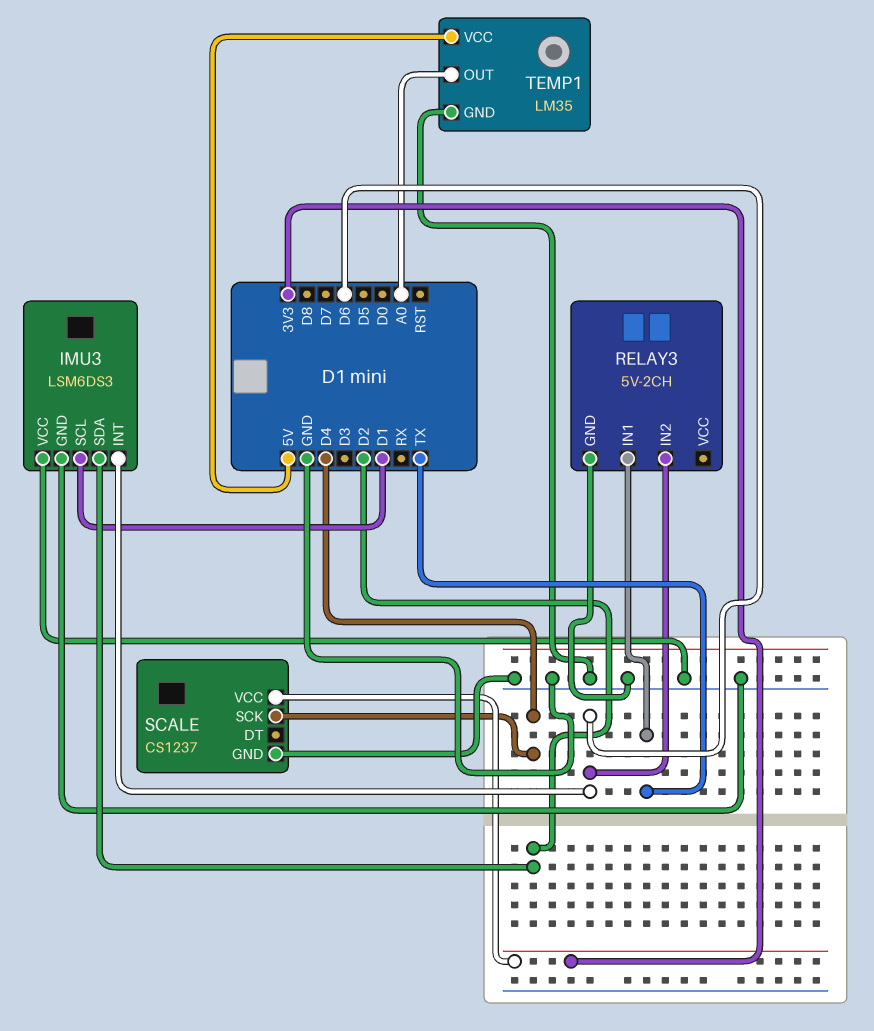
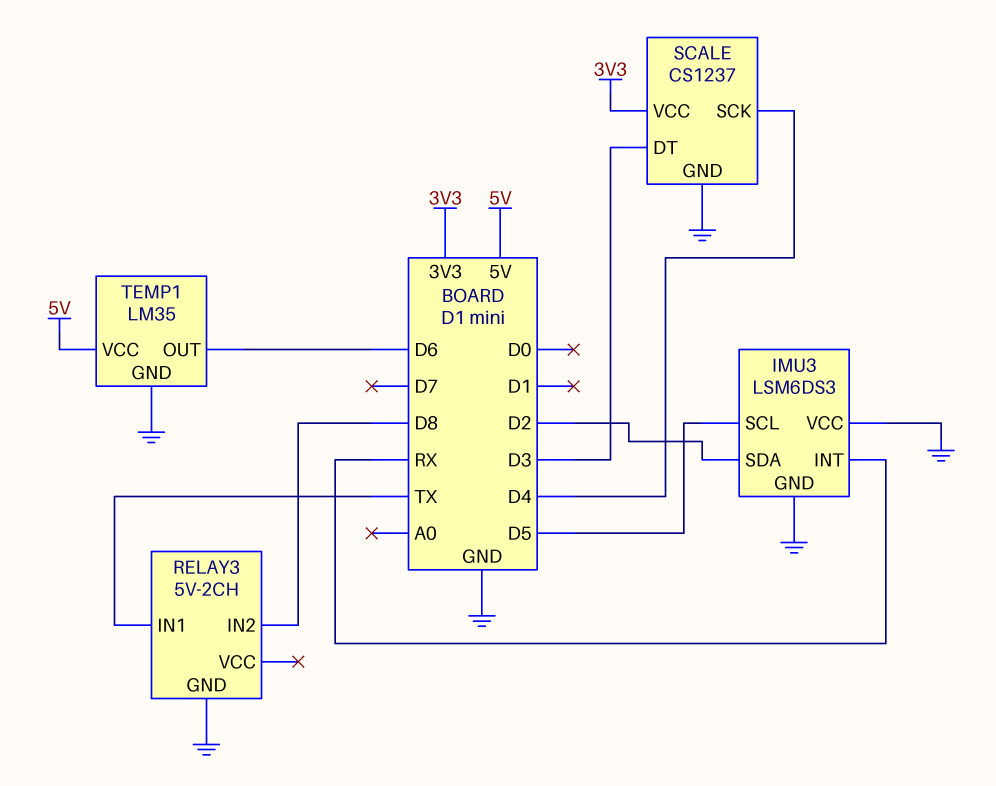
IMU3 pin INT: D6 -> RX
IMU3 pin SCL: D1 -> D5
RELAY3 pin IN2: D6 -> D8
SCALE pin DT: none -> D3
TEMP1 pin OUT: A0 -> D6

